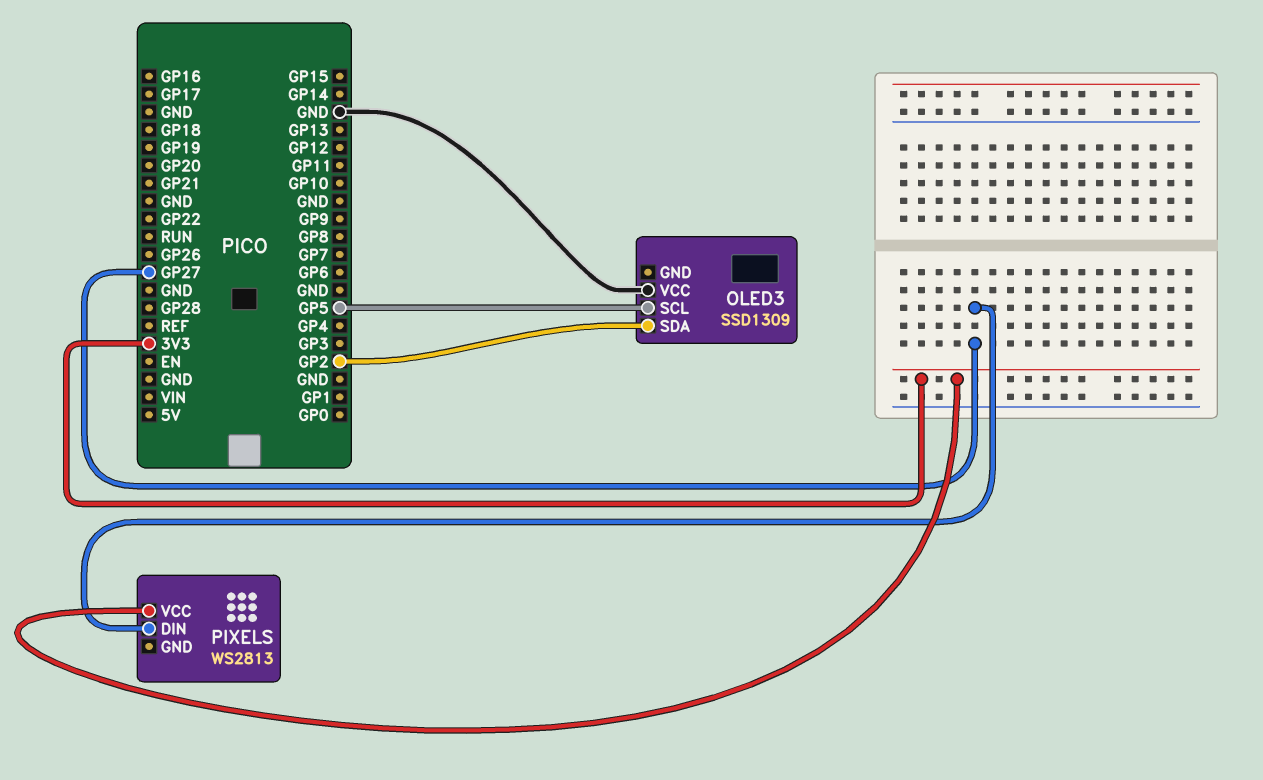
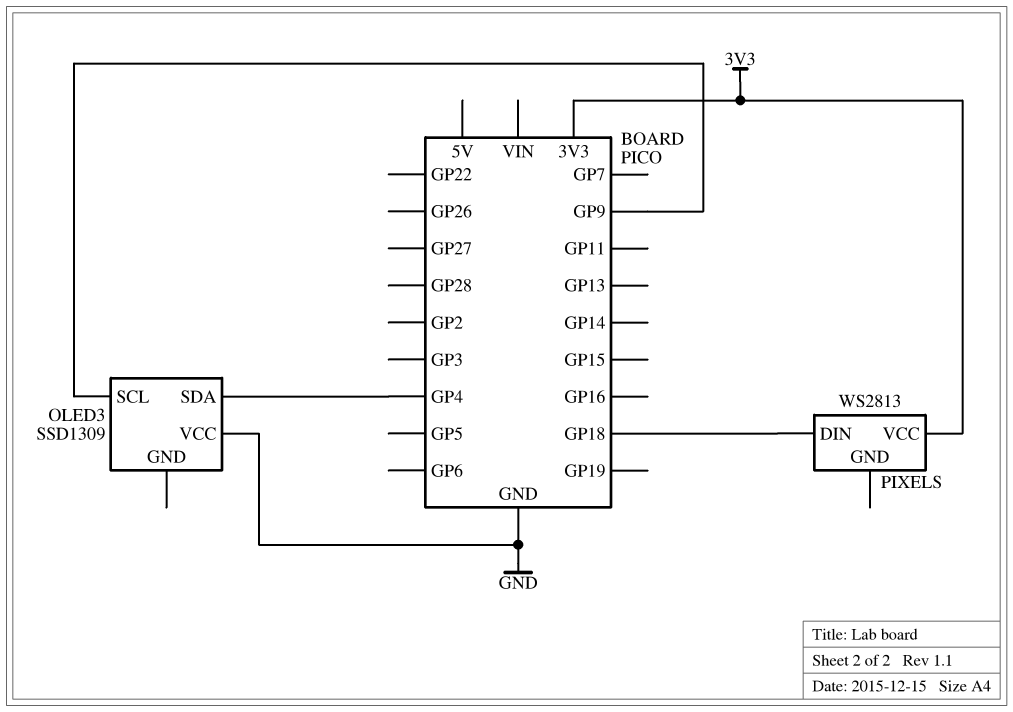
OLED3 pin SCL: GP5 -> GP9
OLED3 pin SDA: GP2 -> GP4
PIXELS pin DIN: GP27 -> GP18

